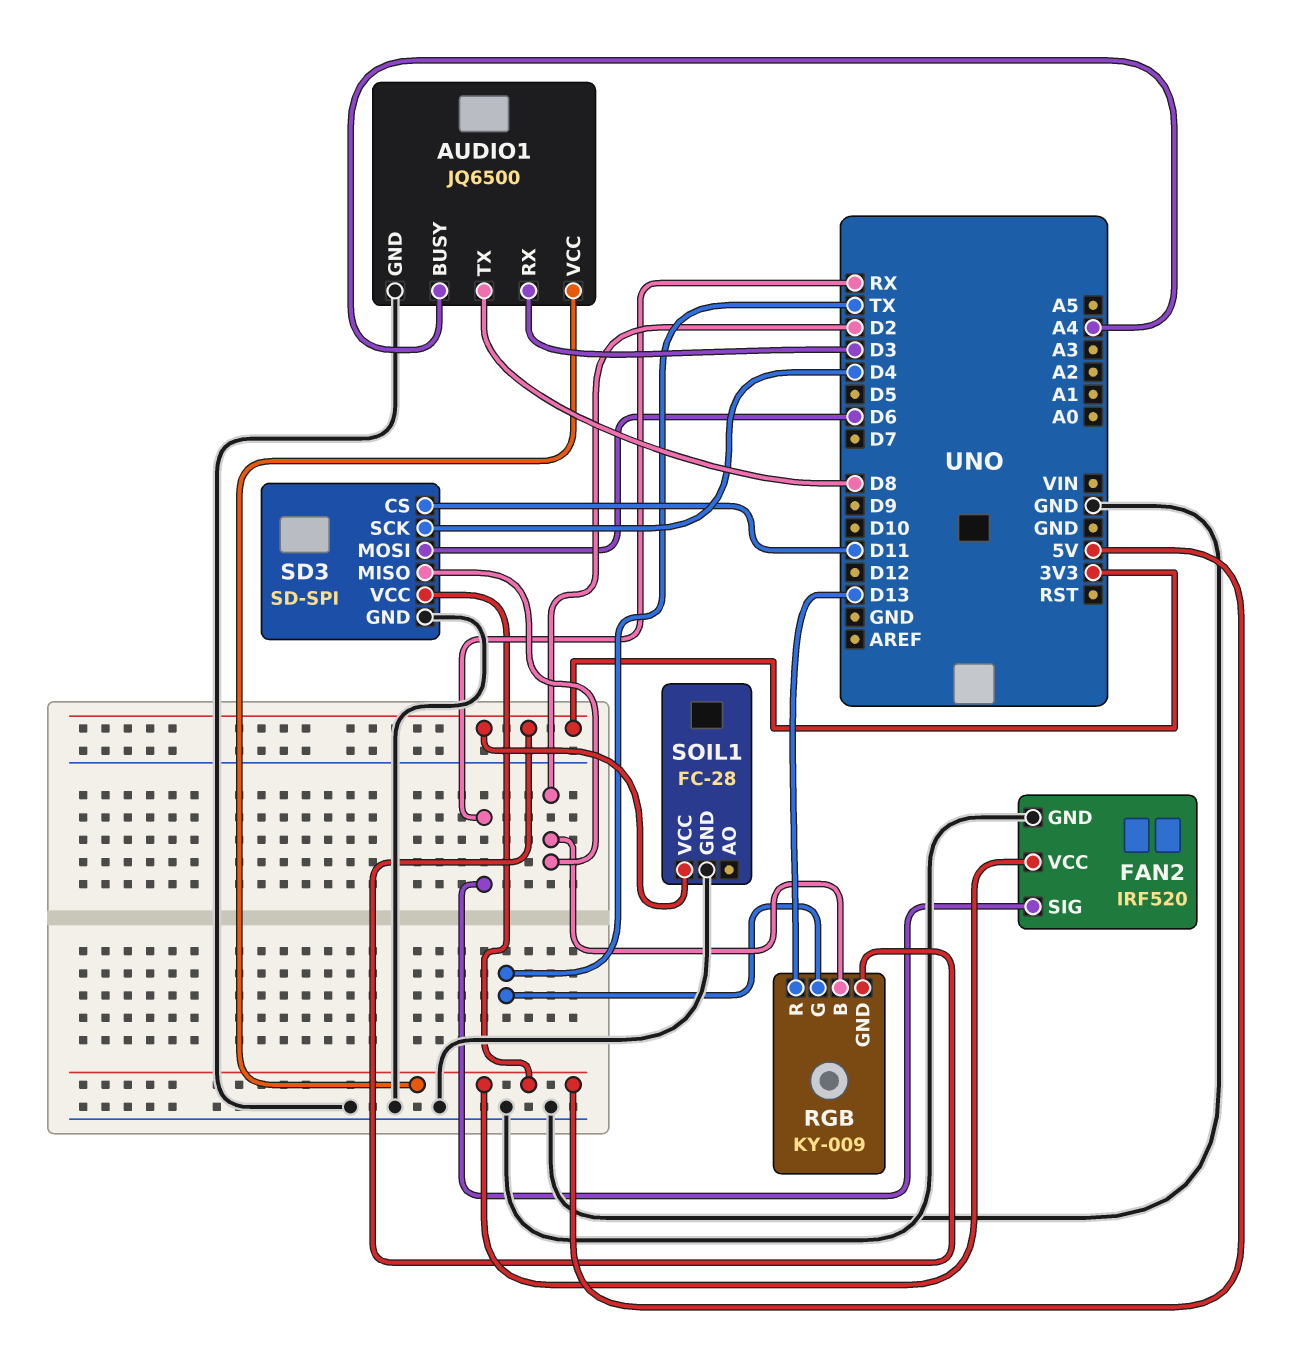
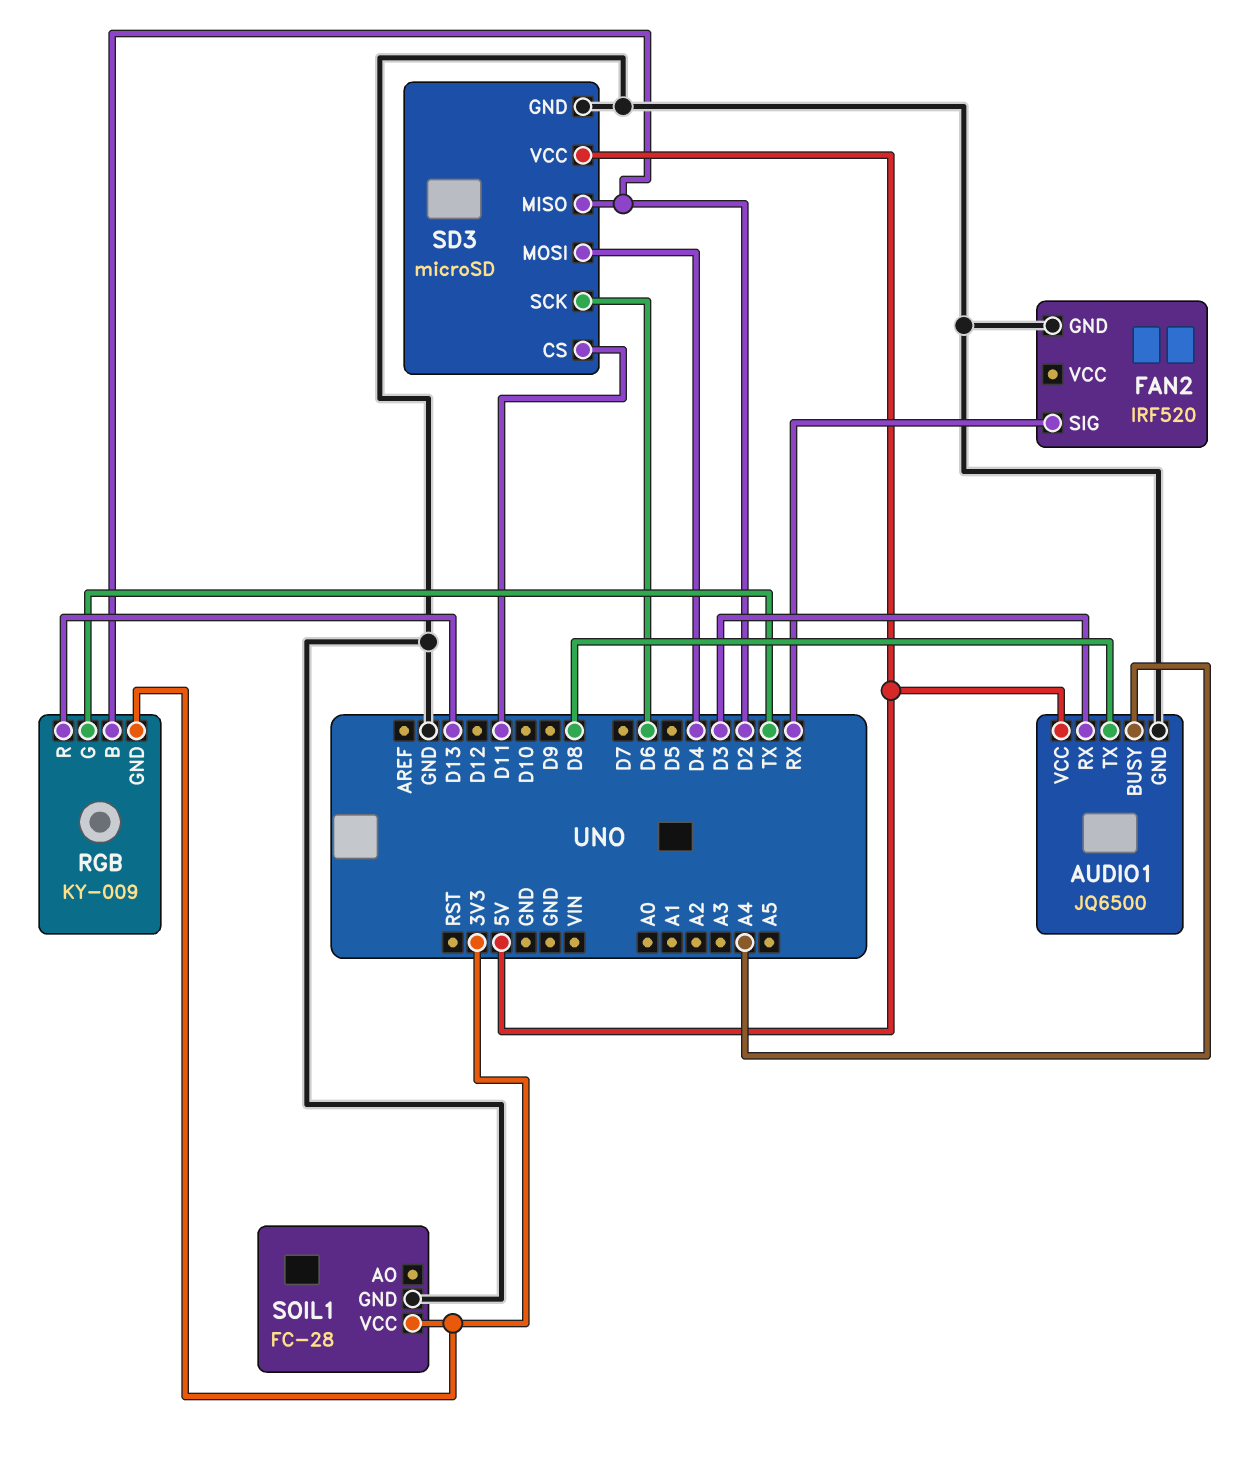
FAN2 pin VCC: 5V -> none
SD3: SD-SPI -> microSD
SD3 pin MOSI: D6 -> D4
SD3 pin SCK: D4 -> D6

